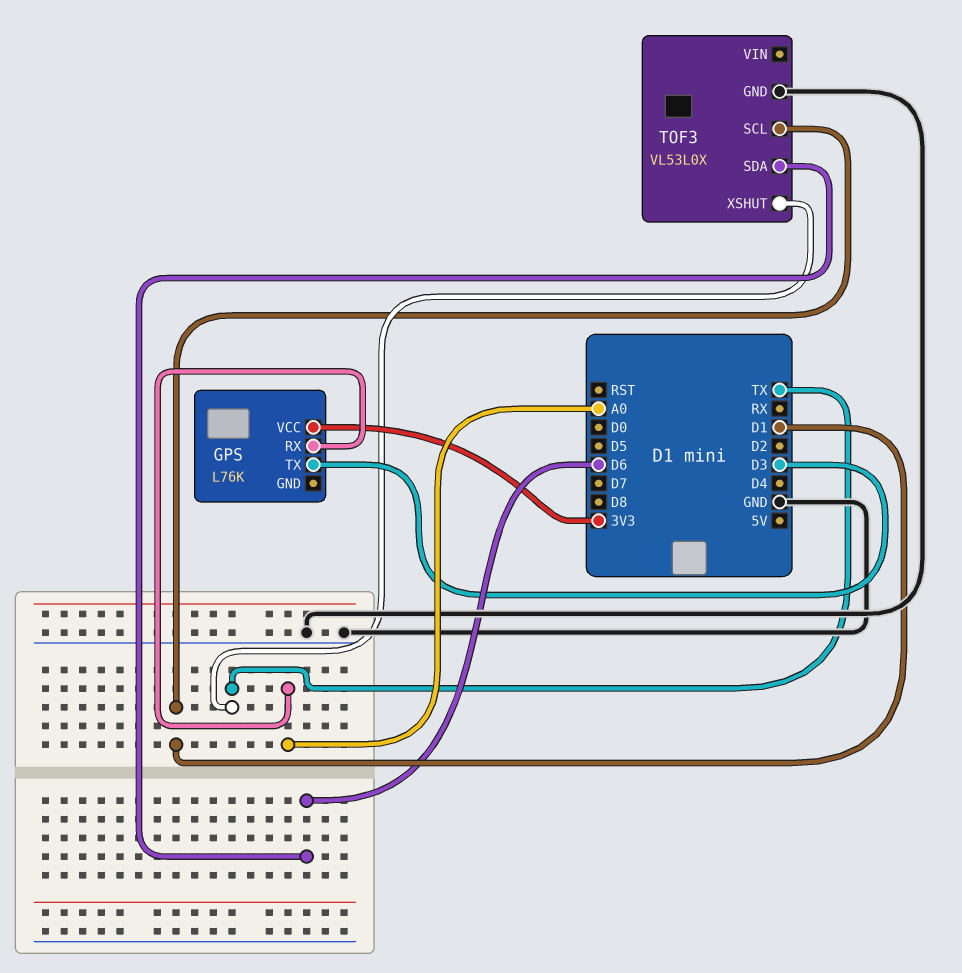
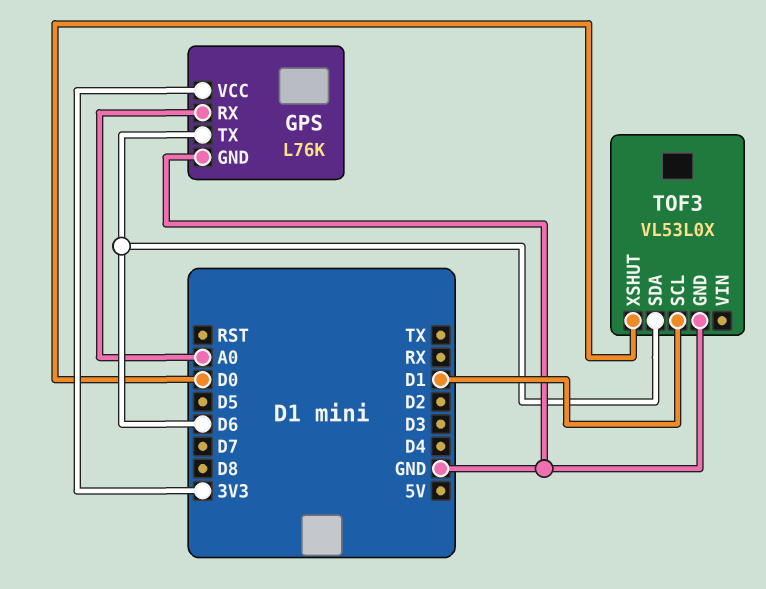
GPS pin GND: none -> GND
GPS pin TX: D3 -> D6
TOF3 pin XSHUT: TX -> D0

